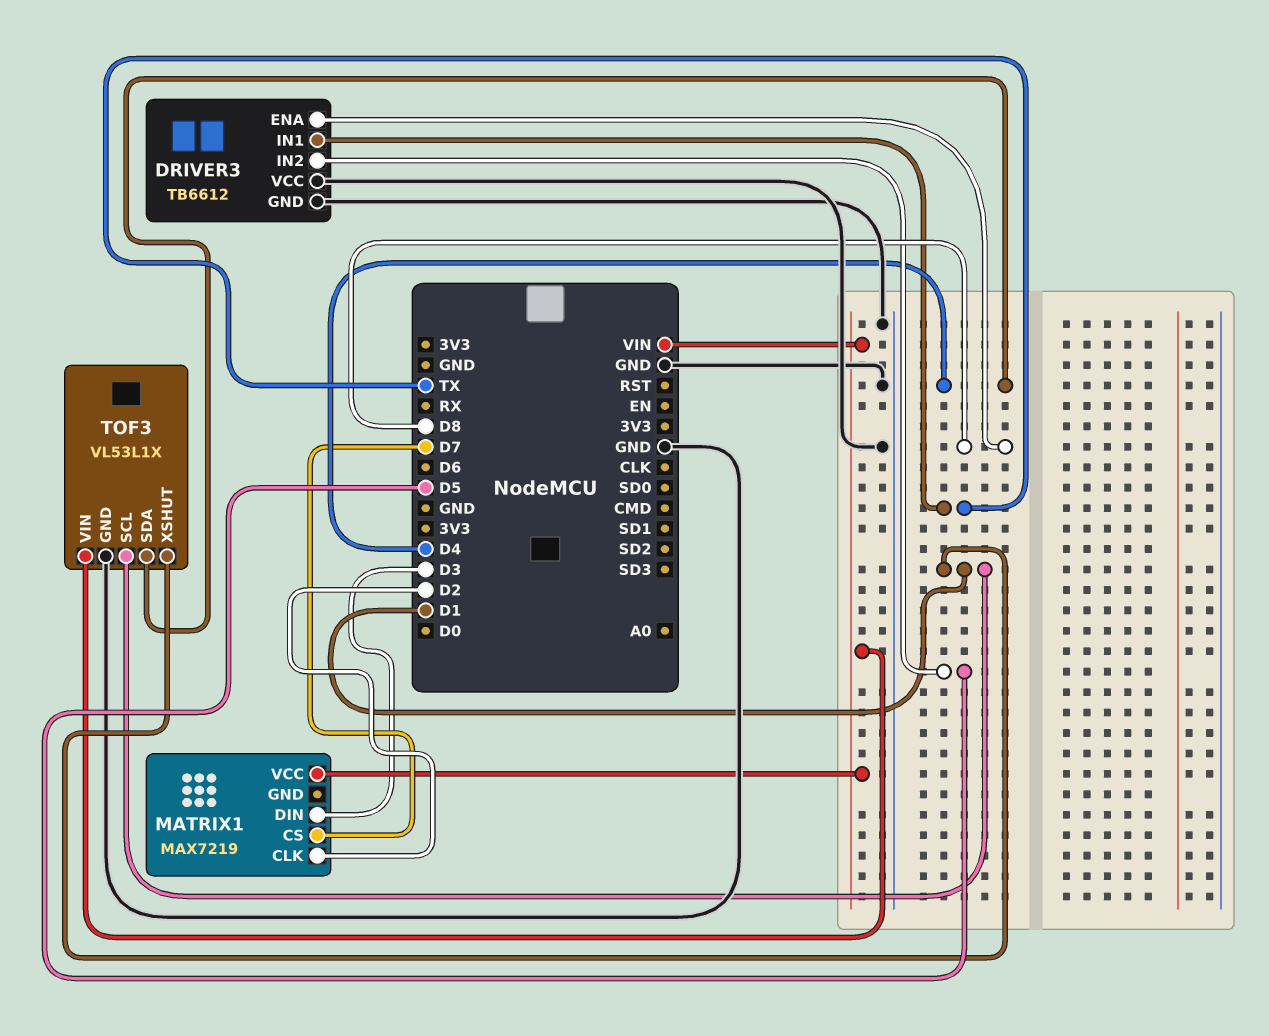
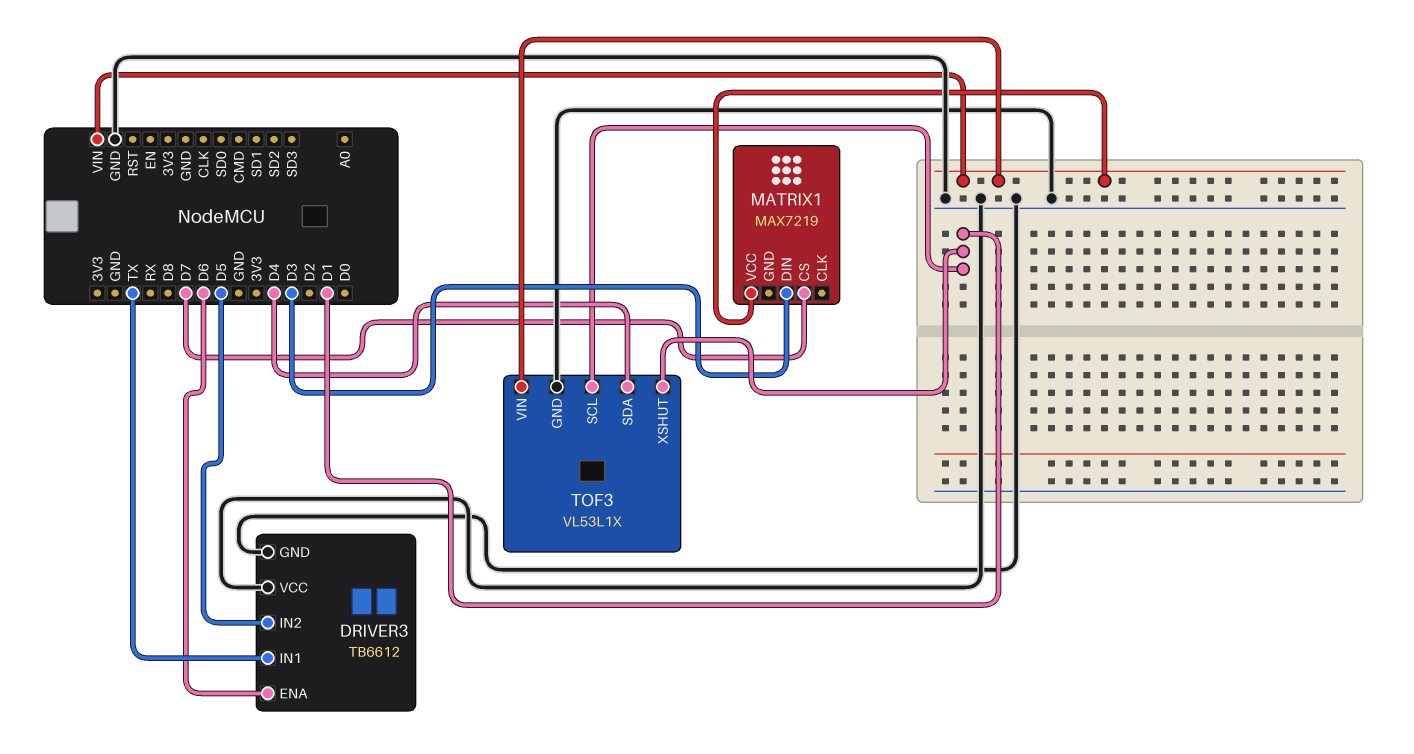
DRIVER3 pin ENA: D8 -> D6
MATRIX1 pin CLK: D2 -> none

